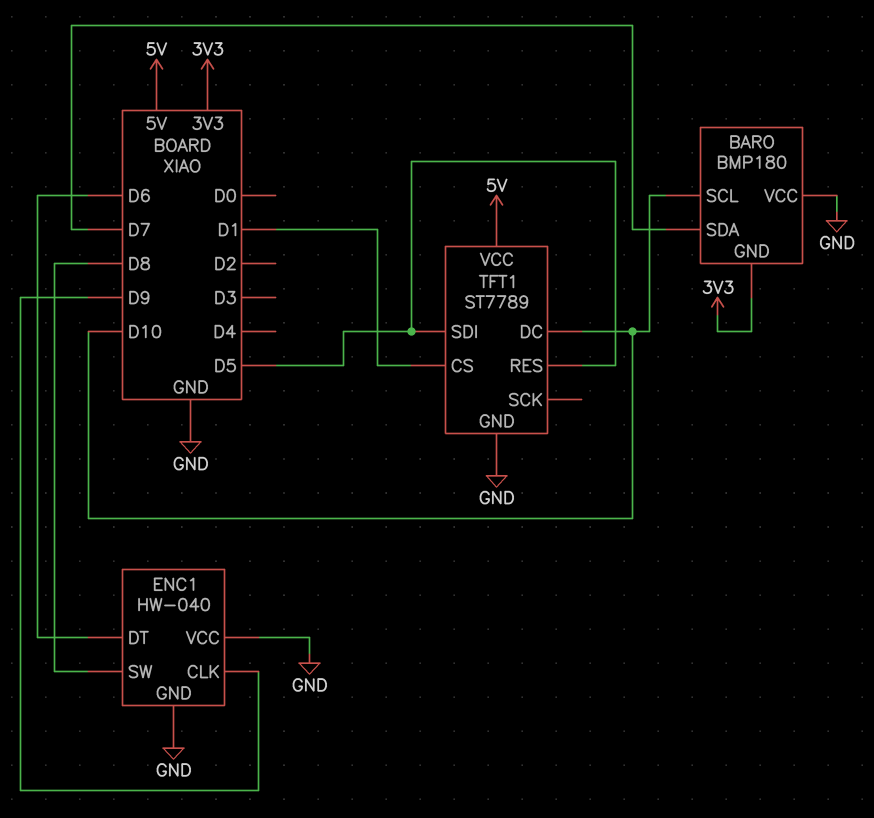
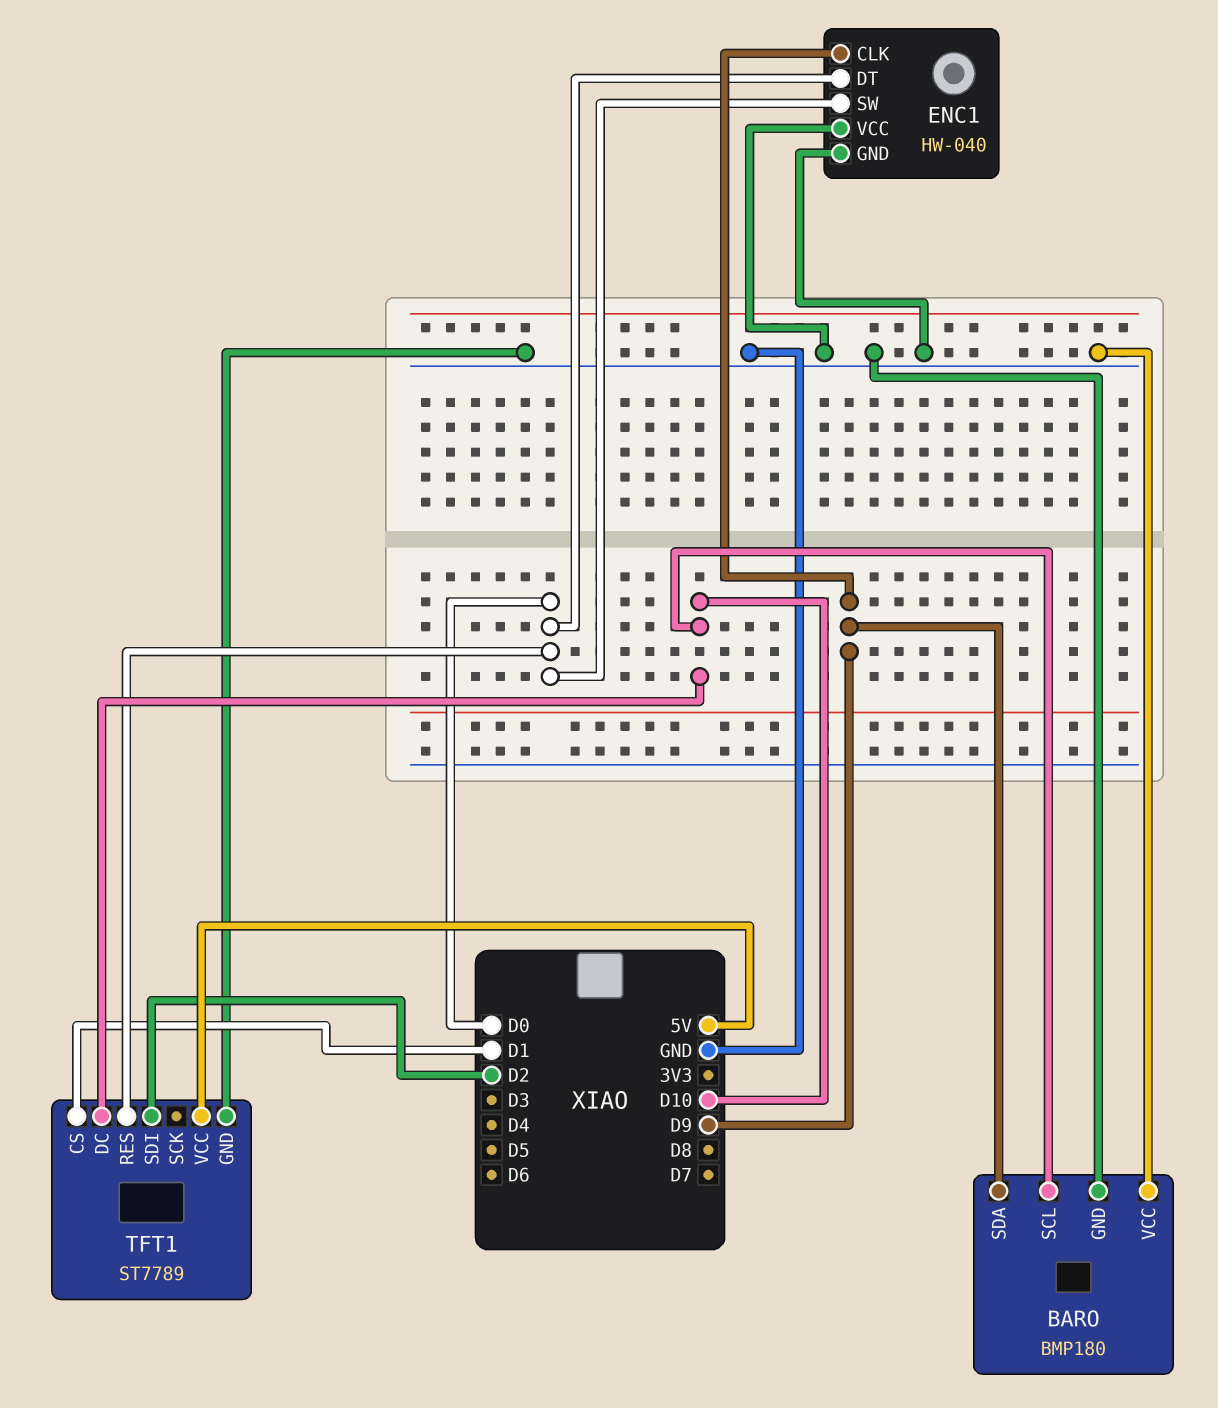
BARO pin GND: 3V3 -> GND
BARO pin SDA: D7 -> D9
ENC1 pin DT: D6 -> D0
ENC1 pin SW: D8 -> D0
TFT1 pin RES: D5 -> D0
TFT1 pin SDI: D5 -> D2

